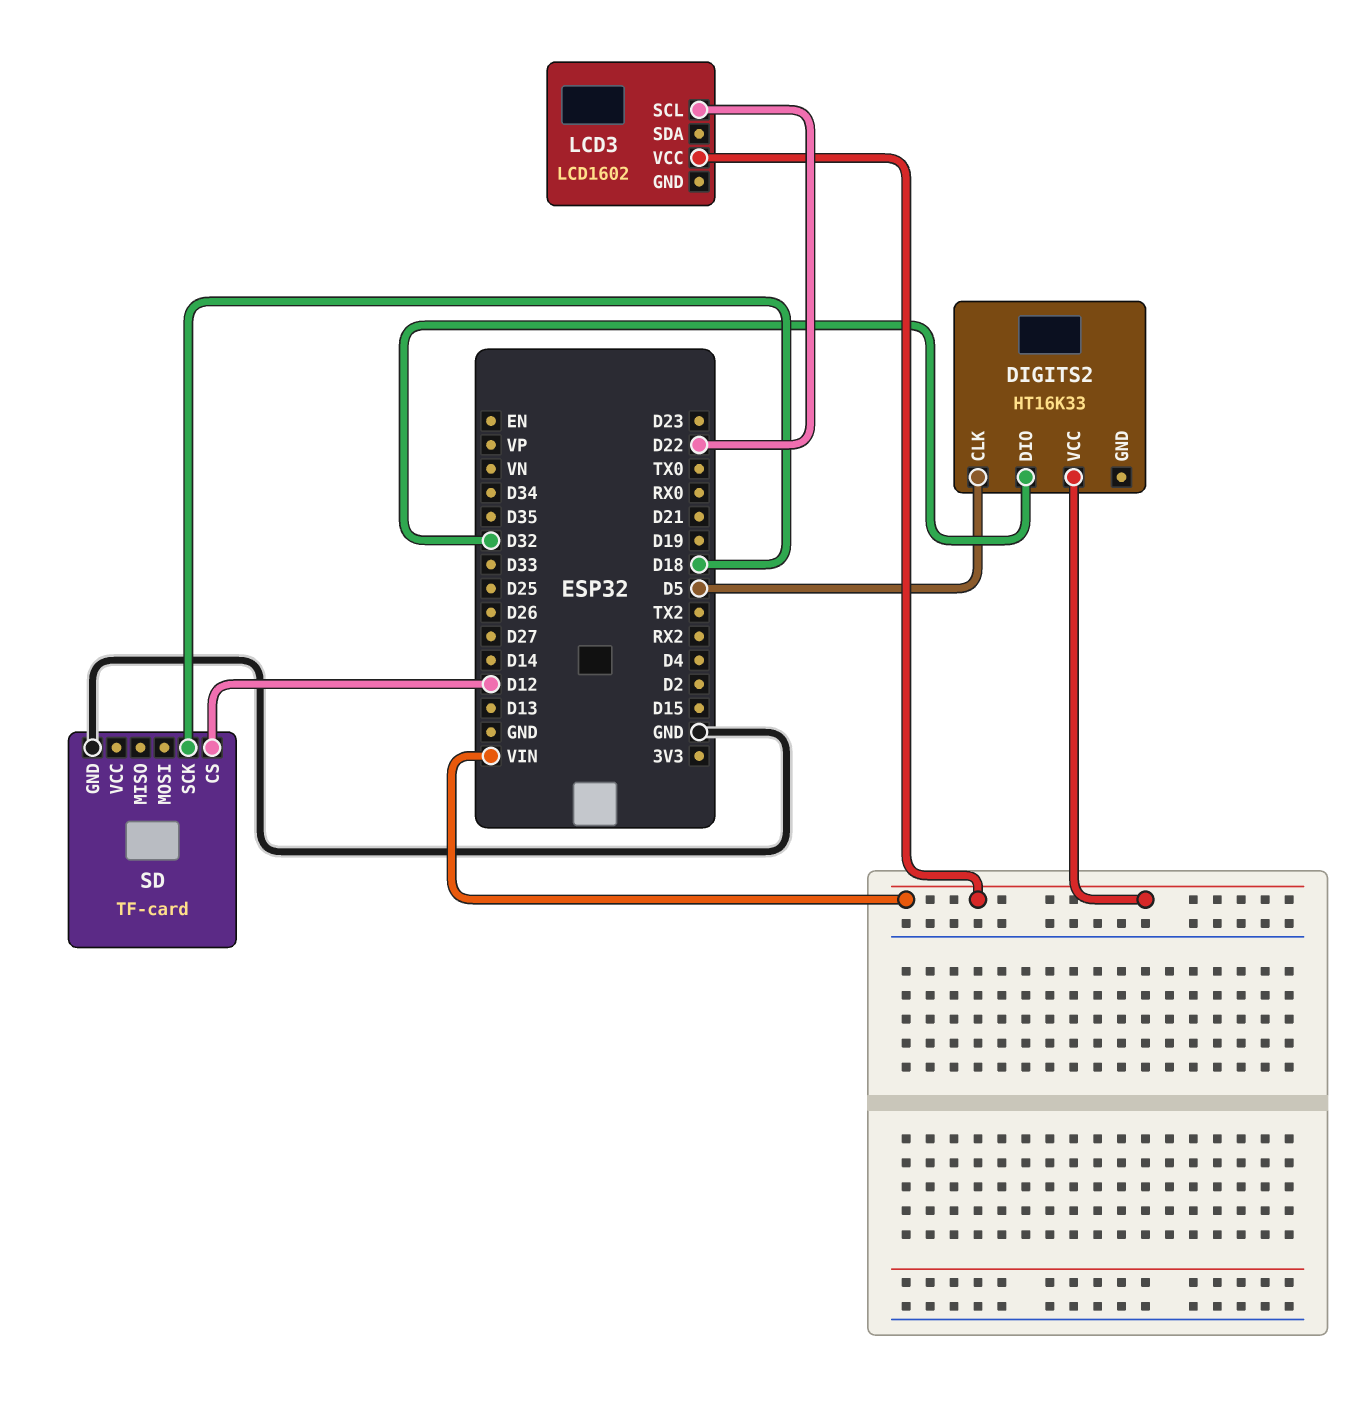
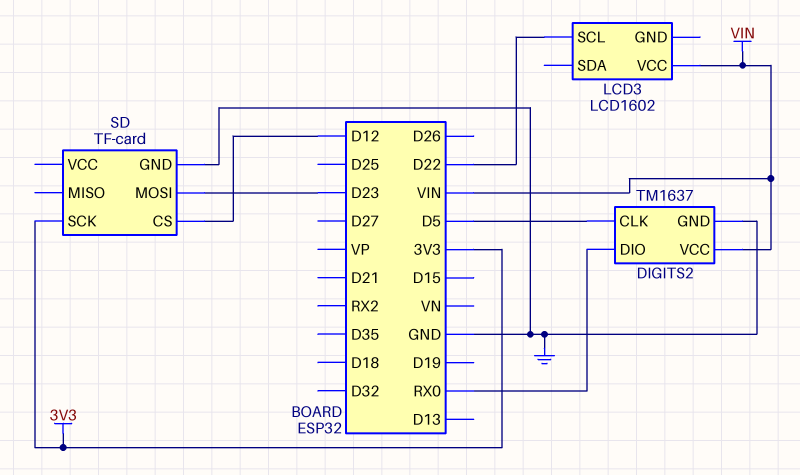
DIGITS2: HT16K33 -> TM1637
DIGITS2 pin DIO: D32 -> RX0
DIGITS2 pin GND: none -> GND
SD pin MOSI: none -> D23
SD pin SCK: D18 -> 3V3

